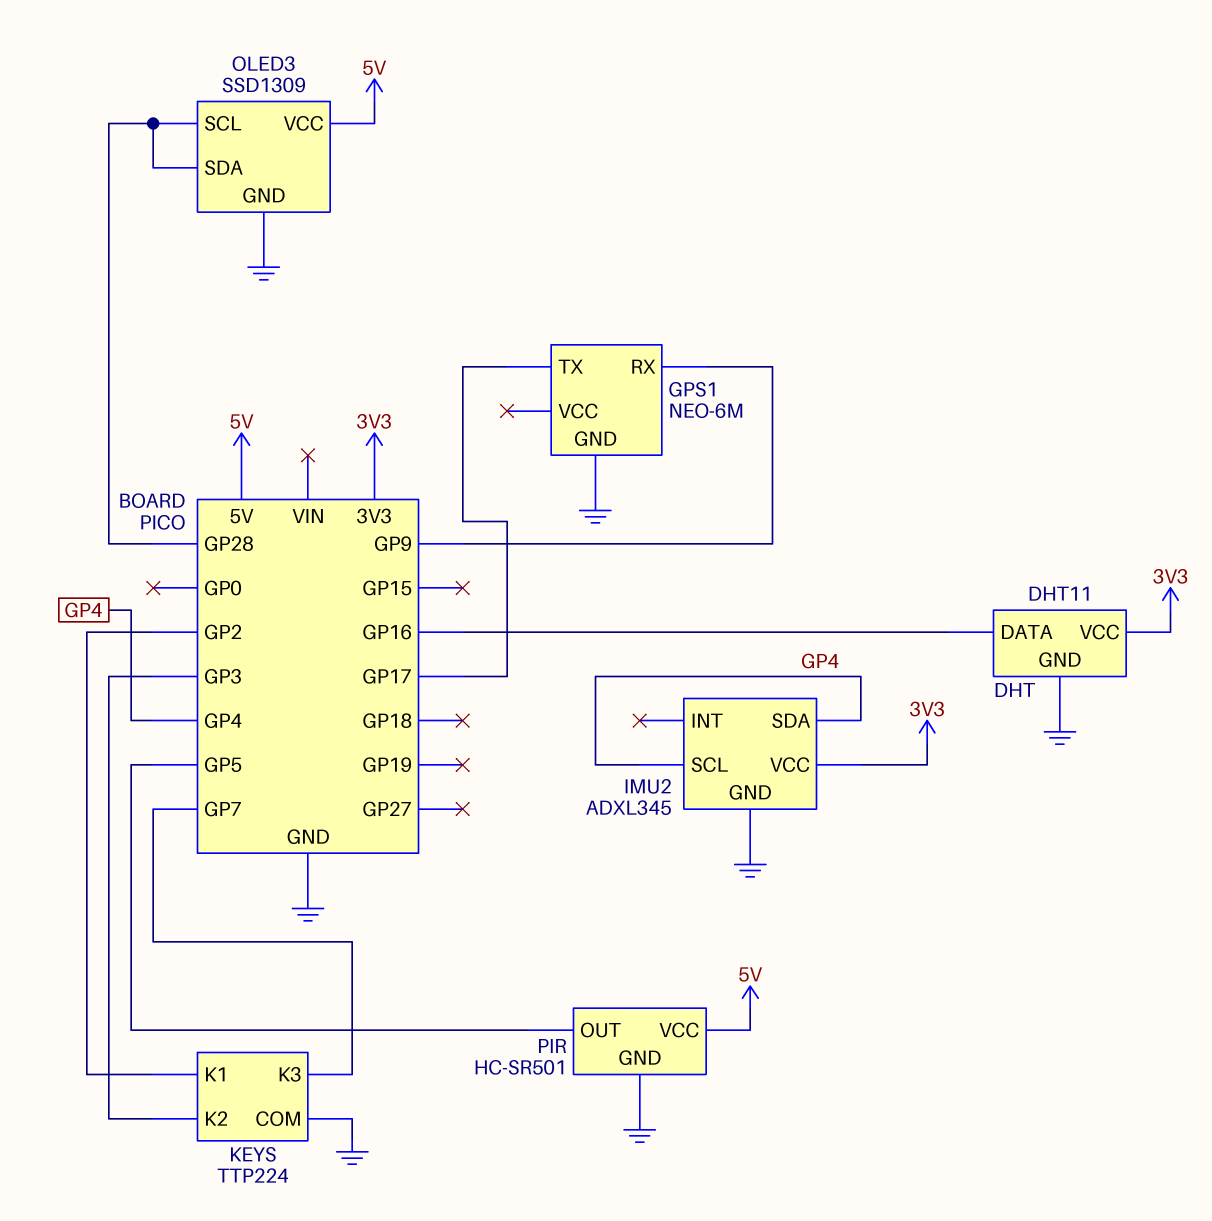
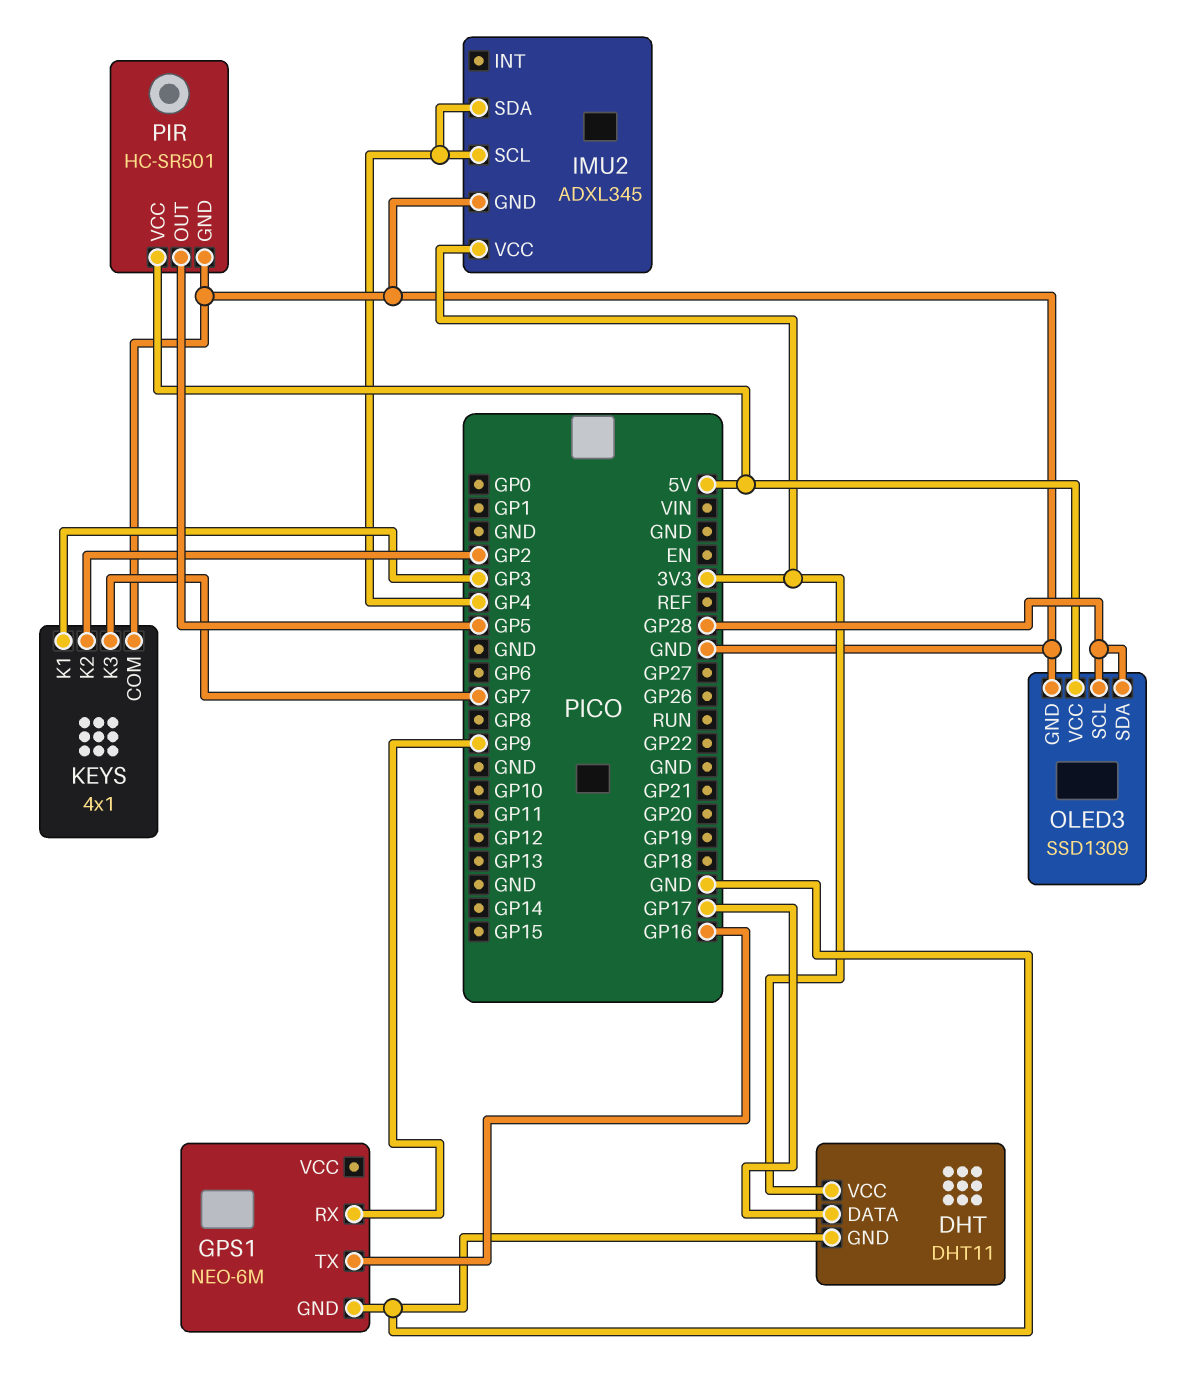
DHT pin DATA: GP16 -> GP17
GPS1 pin TX: GP17 -> GP16
KEYS: TTP224 -> 4x1
KEYS pin K1: GP2 -> GP3
KEYS pin K2: GP3 -> GP2

